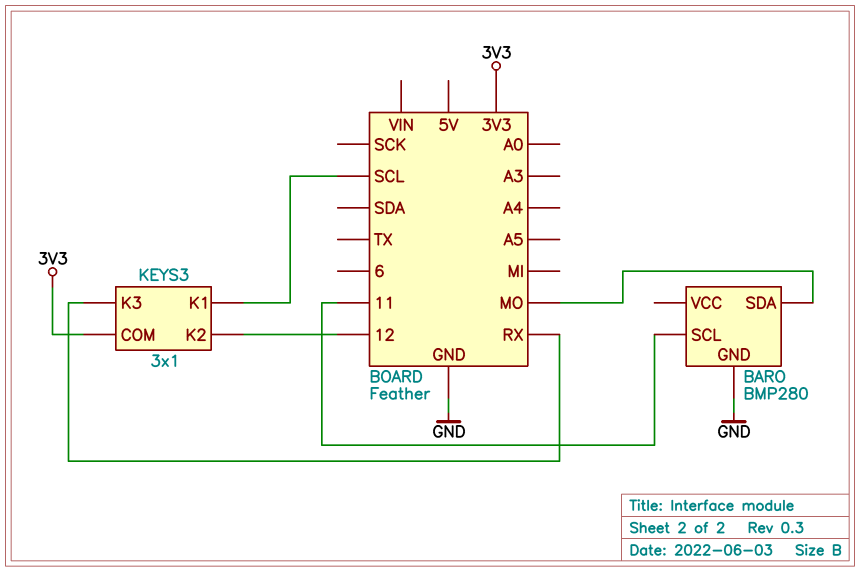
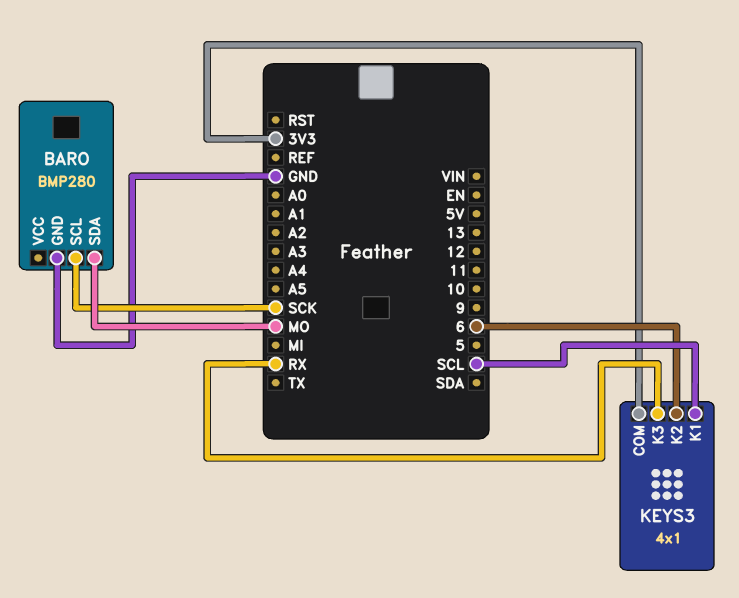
BARO pin SCL: 11 -> SCK
KEYS3: 3x1 -> 4x1
KEYS3 pin K2: 12 -> 6

